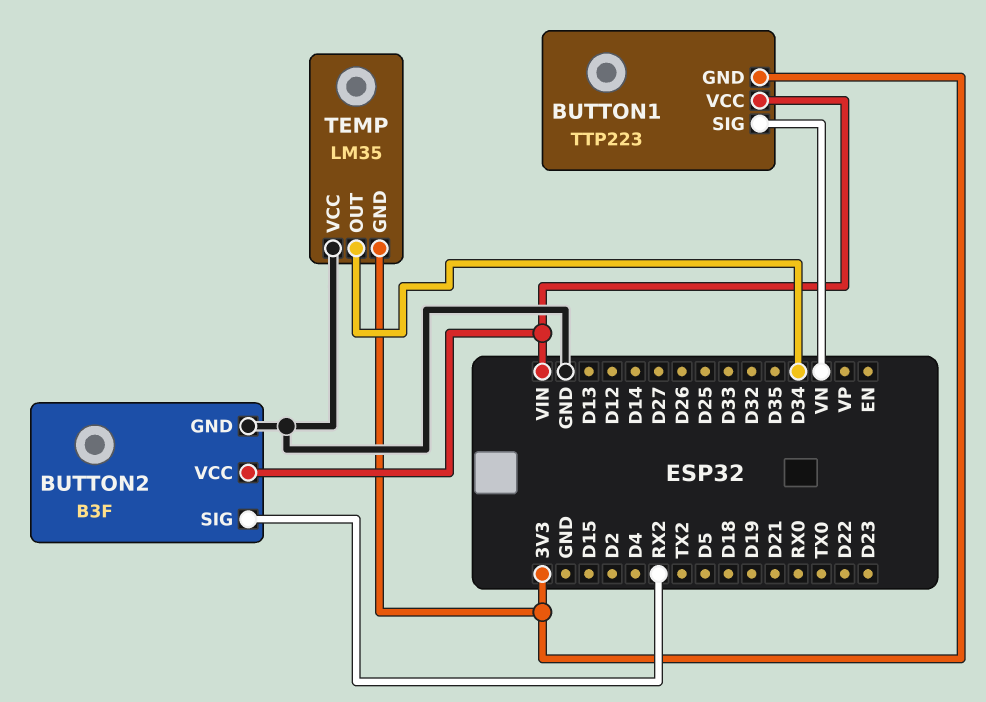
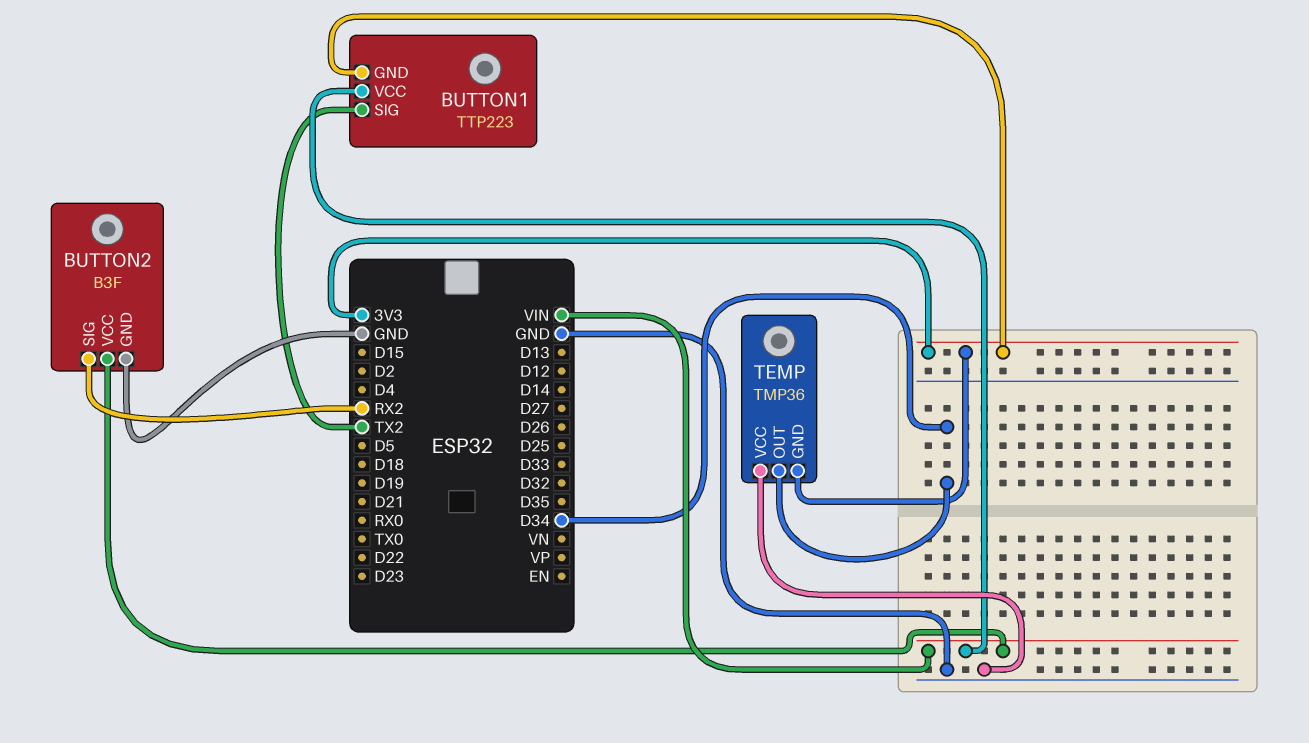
BUTTON1 pin SIG: VN -> TX2
TEMP: LM35 -> TMP36

